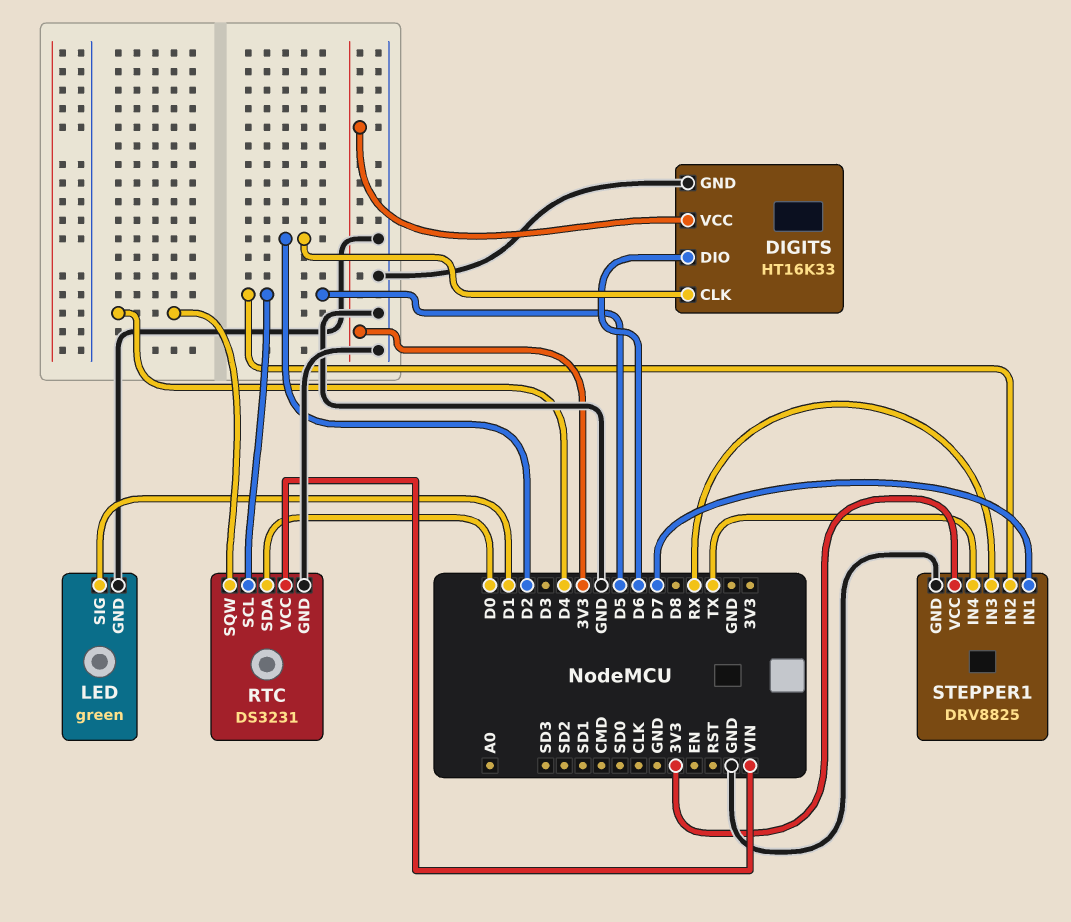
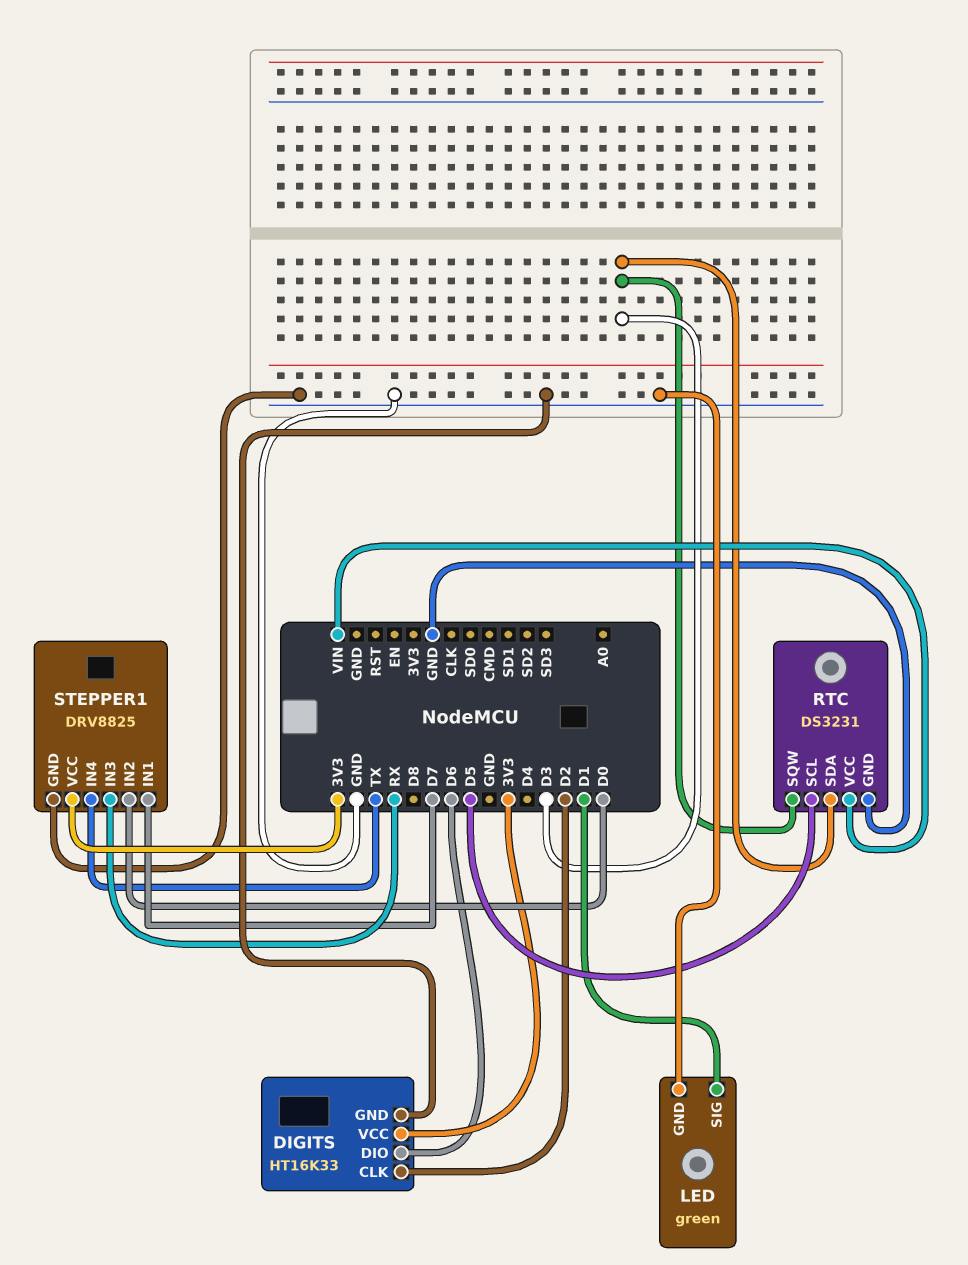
RTC pin SDA: D0 -> D3
RTC pin SQW: D4 -> D3
STEPPER1 pin IN2: D5 -> D0

